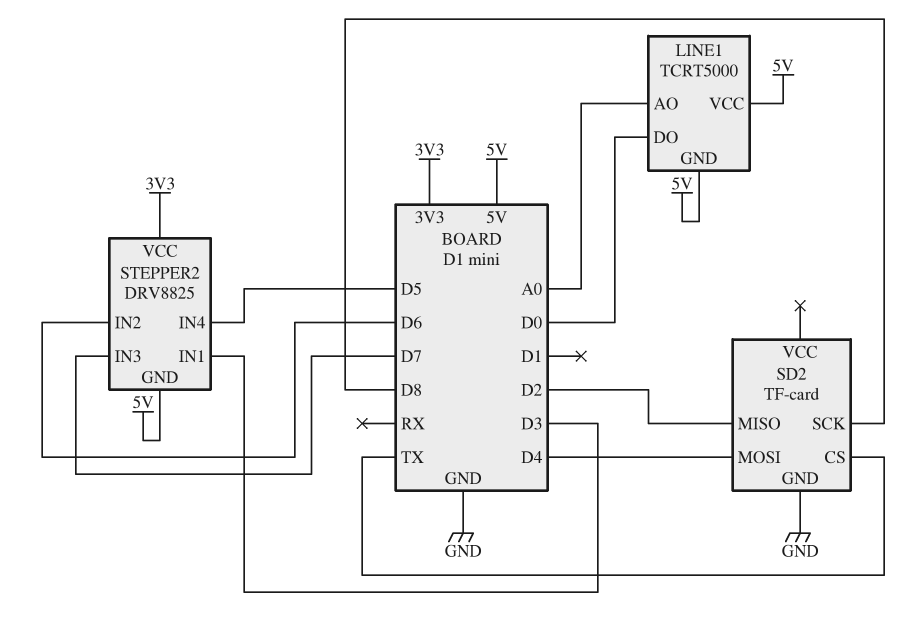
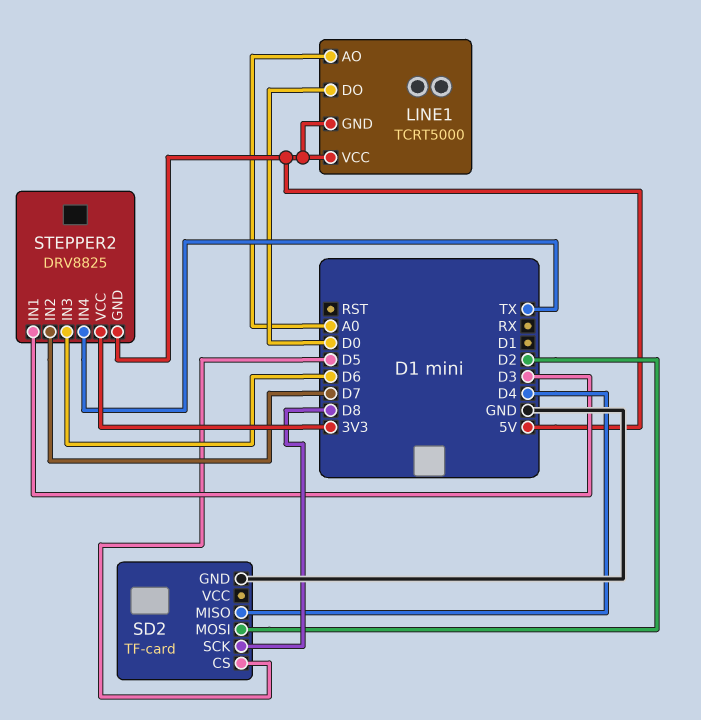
SD2 pin CS: TX -> D5
SD2 pin MISO: D2 -> D4
SD2 pin MOSI: D4 -> D2
STEPPER2 pin IN2: D6 -> D7
STEPPER2 pin IN3: D7 -> D6
STEPPER2 pin IN4: D5 -> TX

